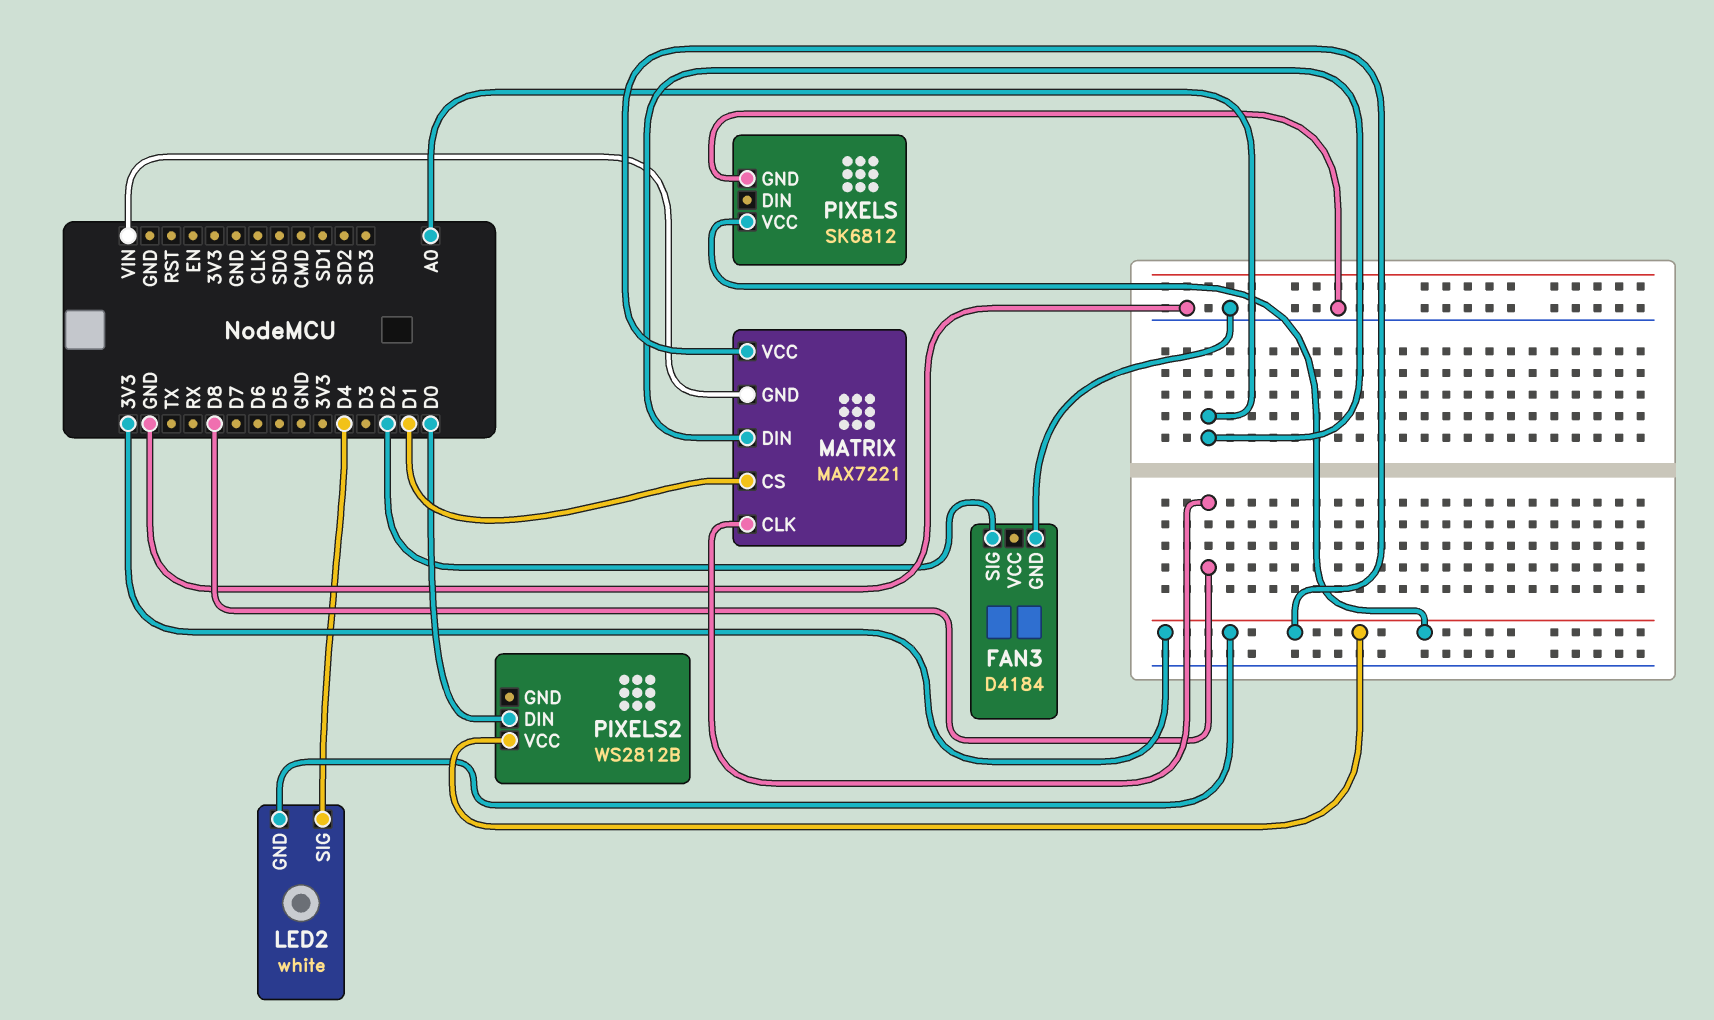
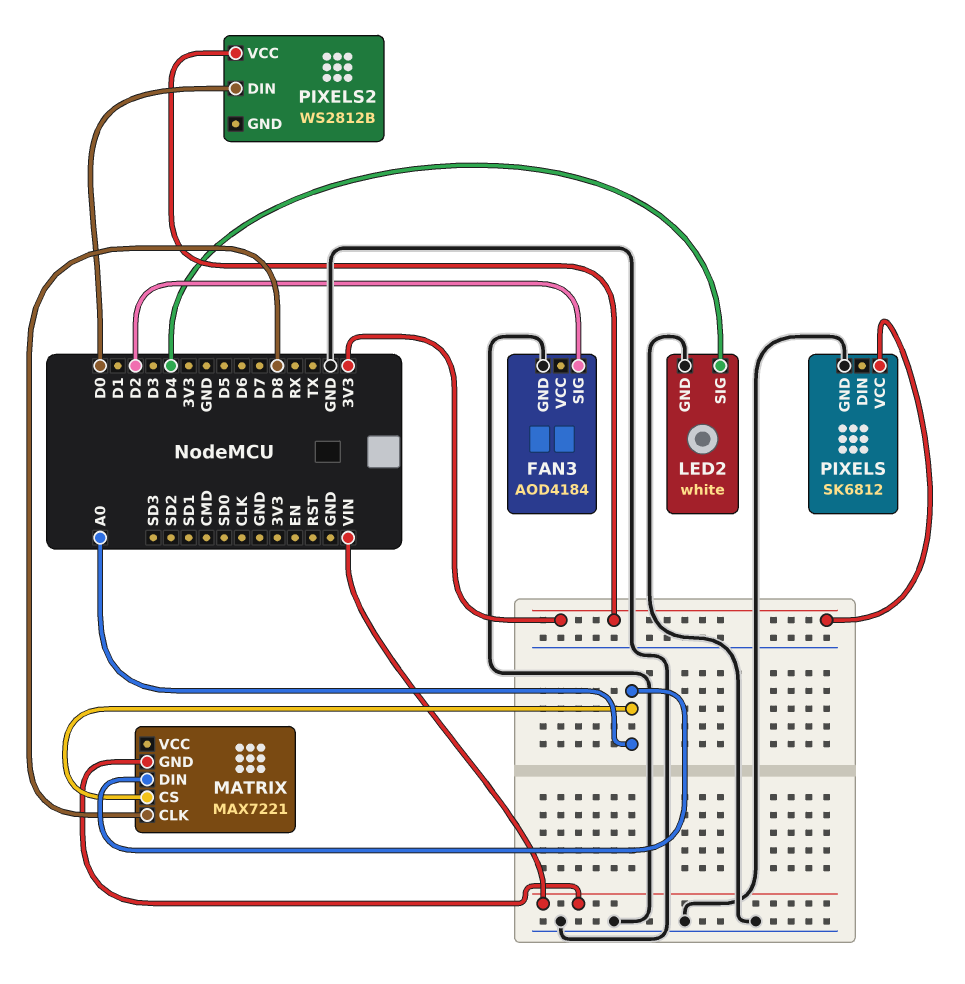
FAN3: D4184 -> AOD4184
LED2 pin GND: 3V3 -> GND
MATRIX pin CS: D1 -> A0
MATRIX pin VCC: 3V3 -> none

